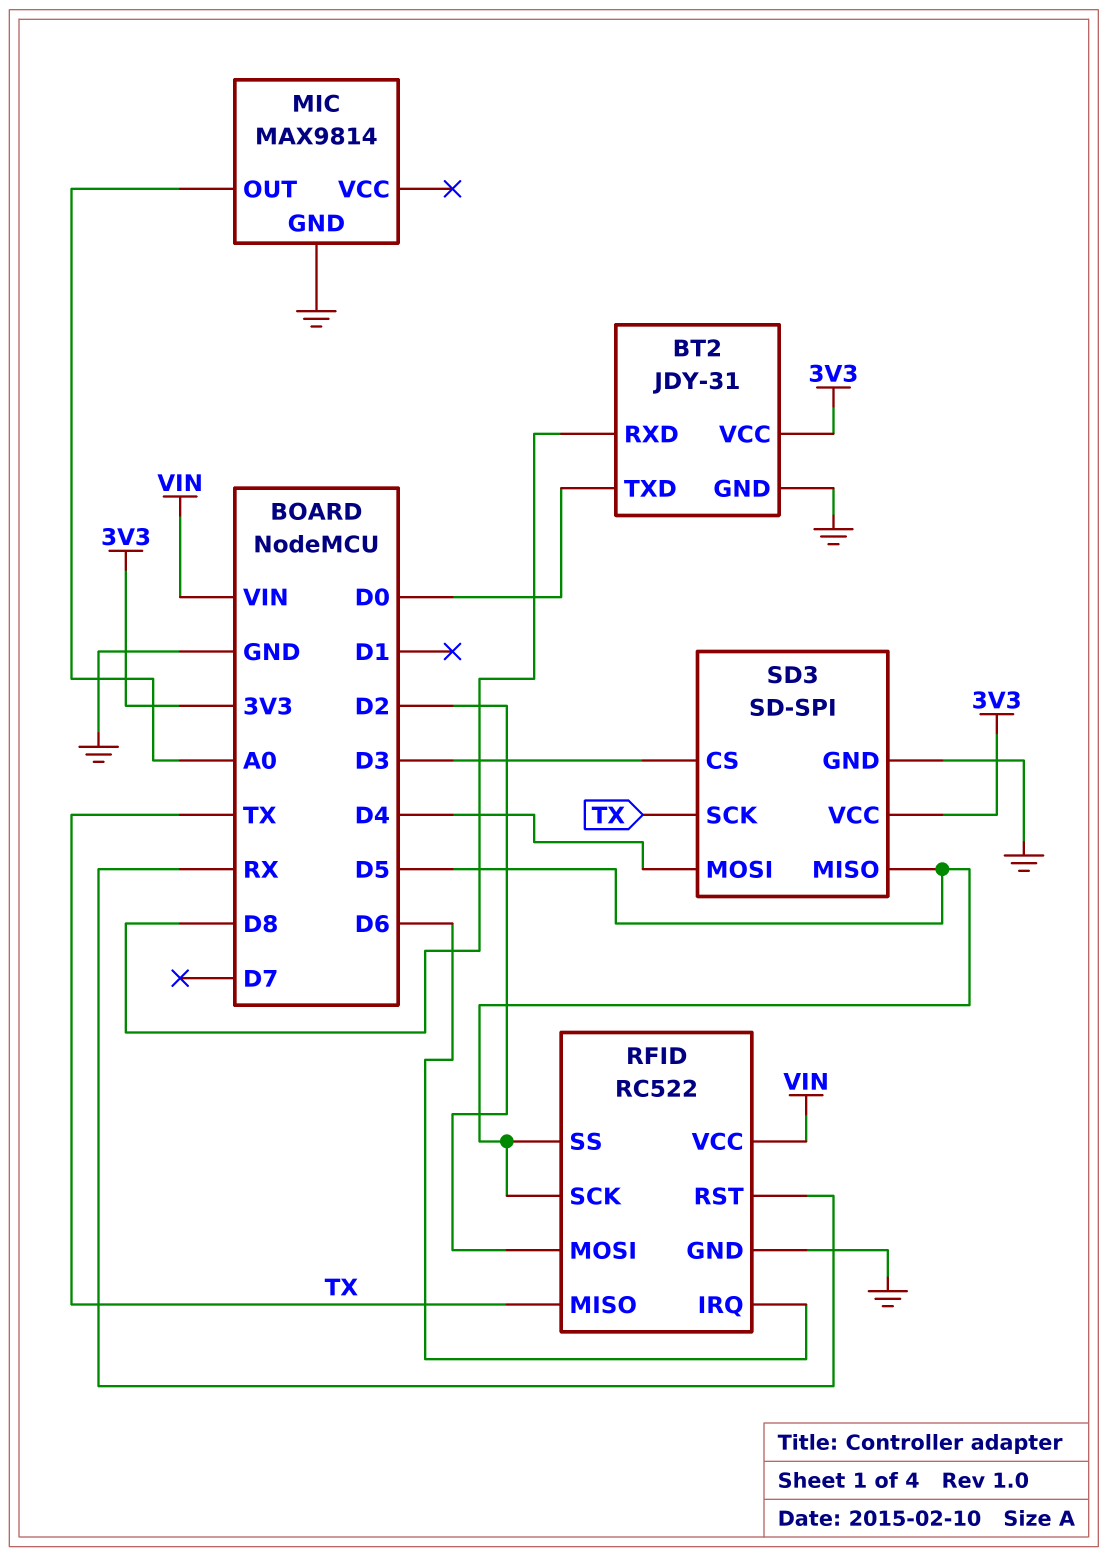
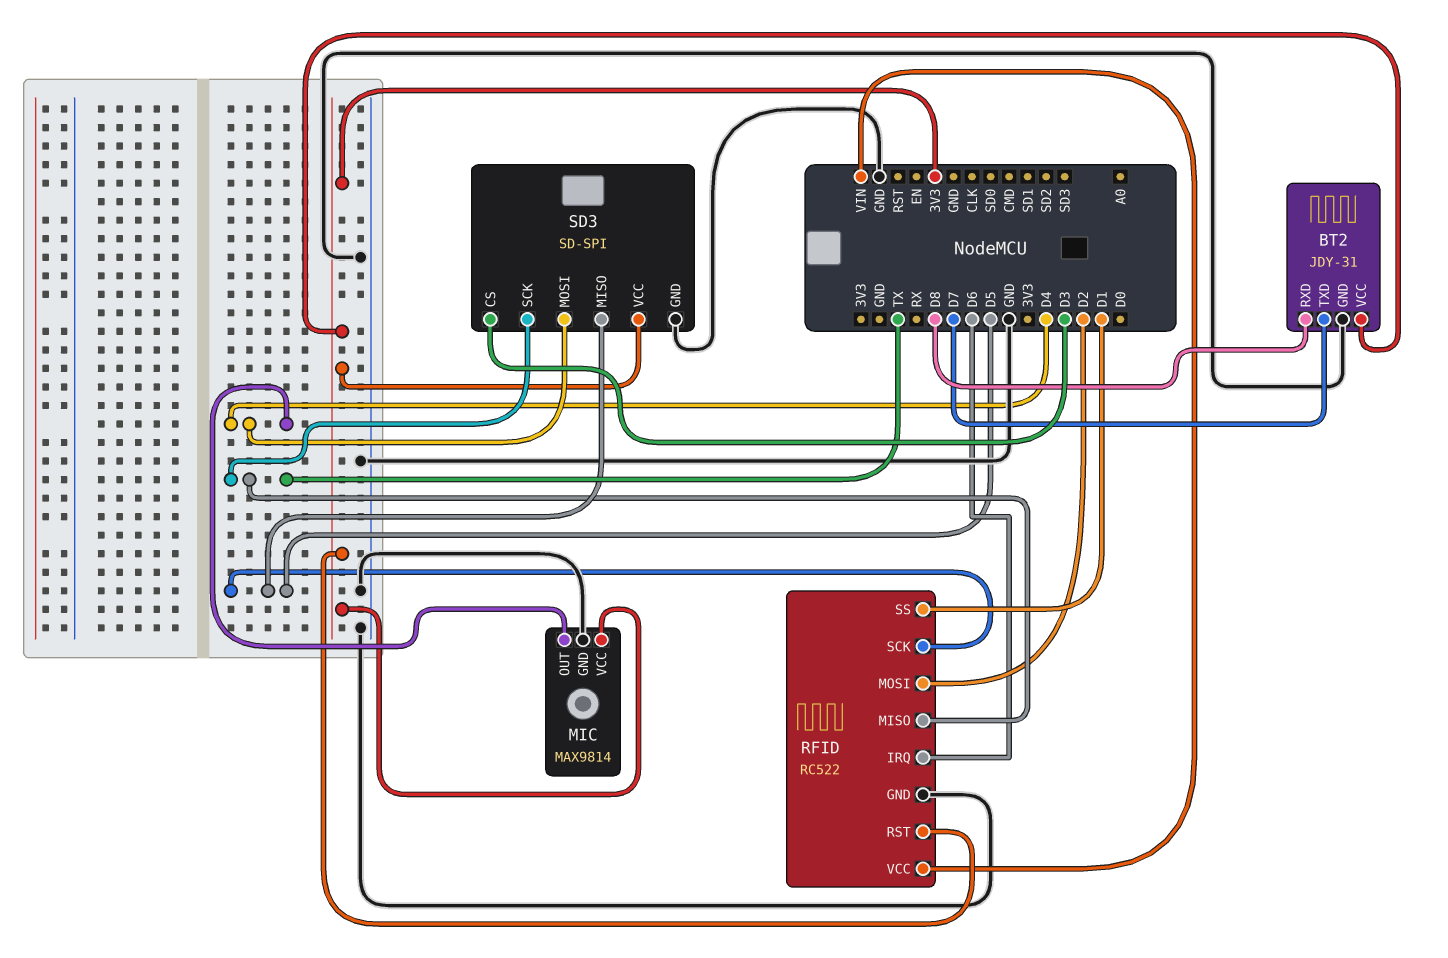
BT2 pin TXD: D0 -> D7
MIC pin OUT: A0 -> D4
MIC pin VCC: none -> 3V3
RFID pin RST: RX -> 3V3
RFID pin SS: D5 -> D1

